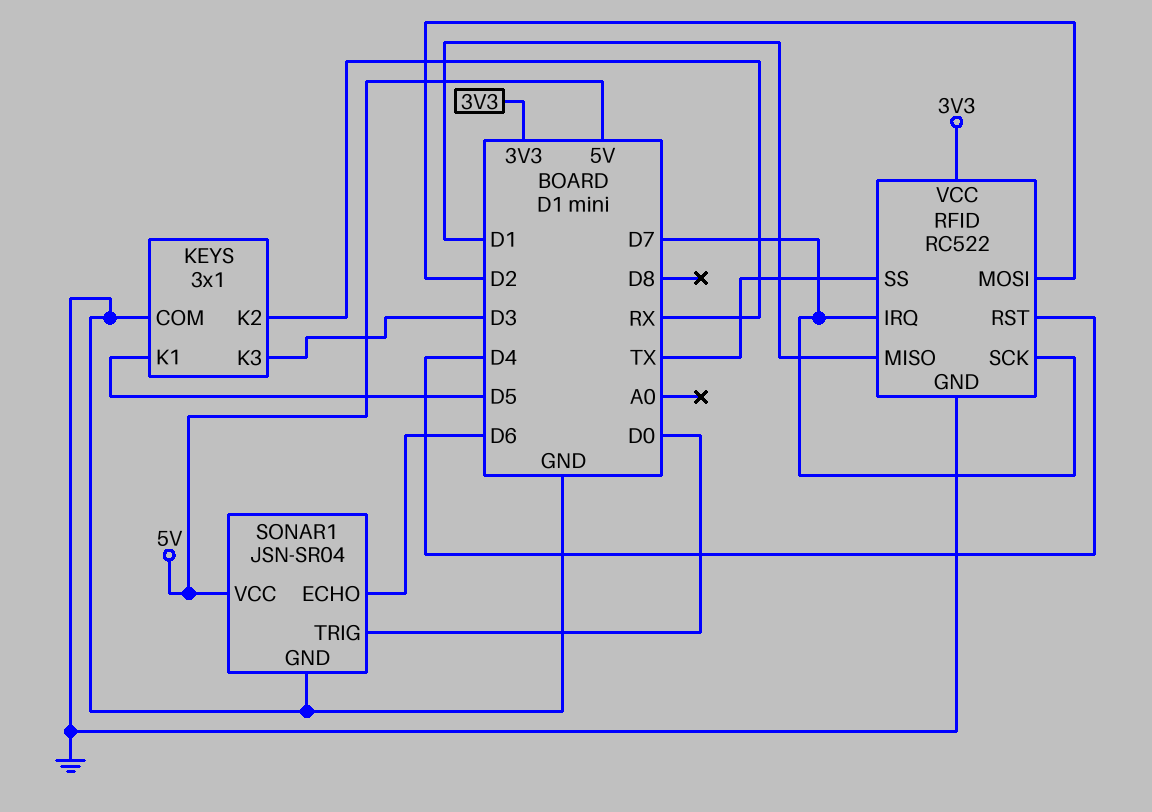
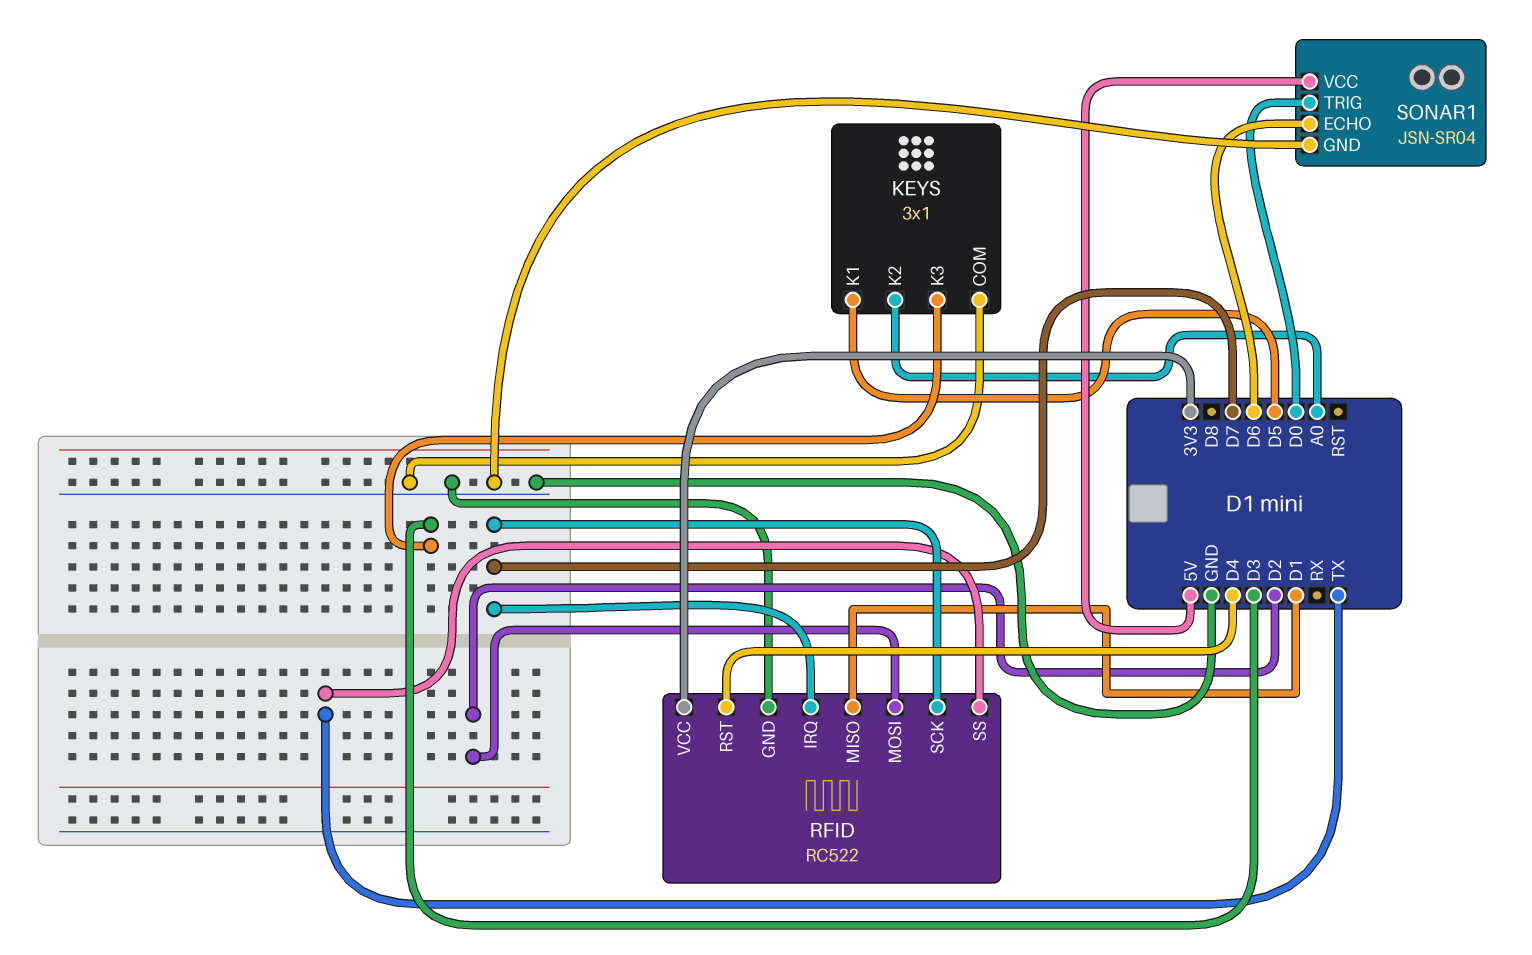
KEYS pin K2: RX -> A0

